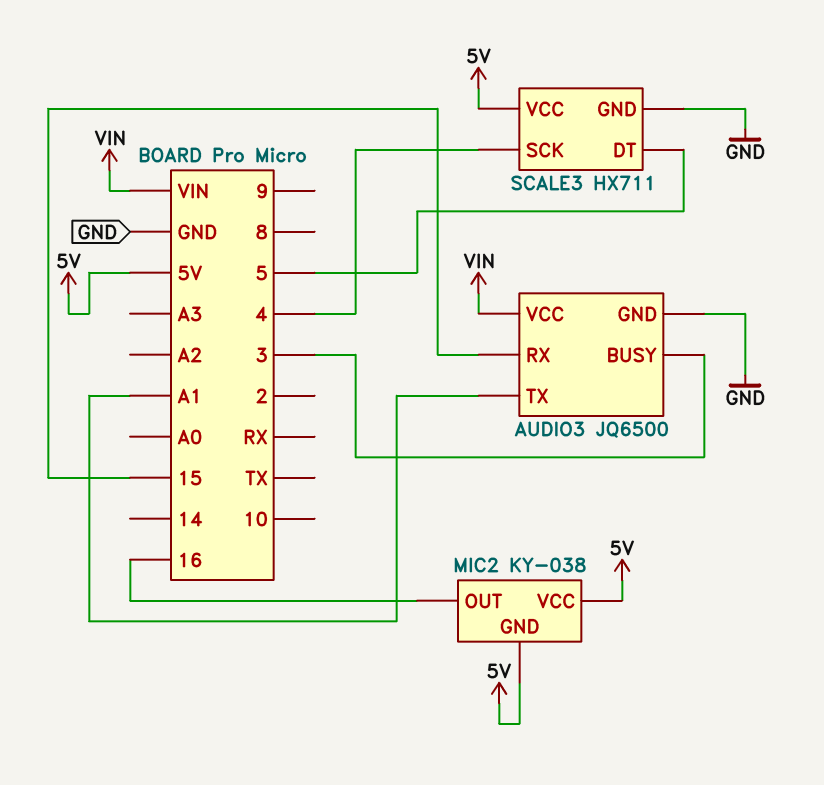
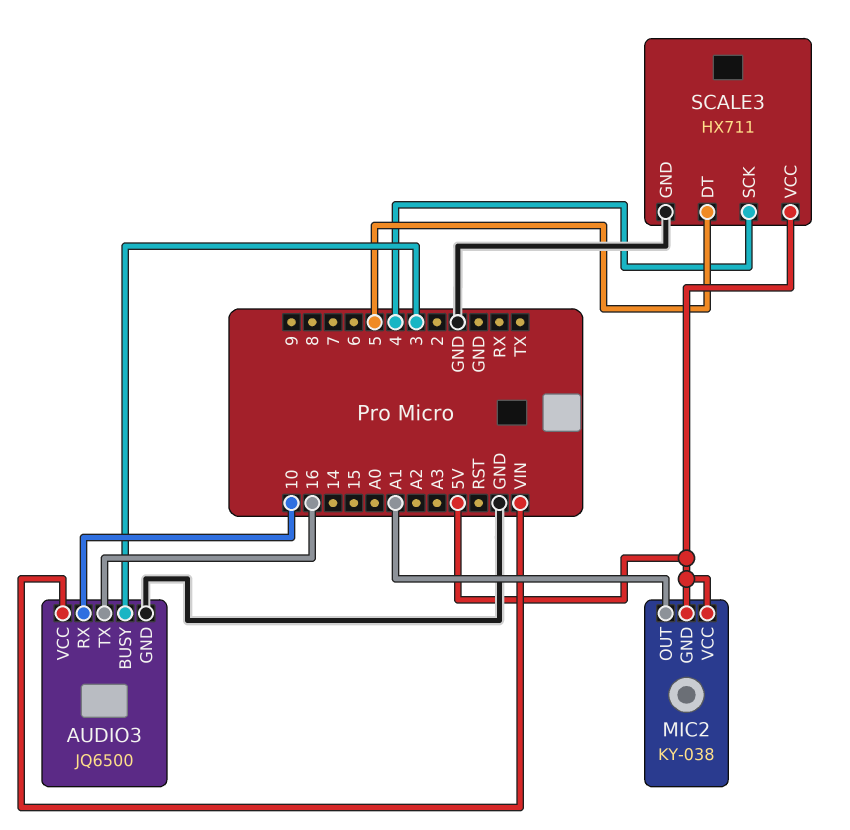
AUDIO3 pin RX: 15 -> 10
AUDIO3 pin TX: A1 -> 16
MIC2 pin OUT: 16 -> A1

